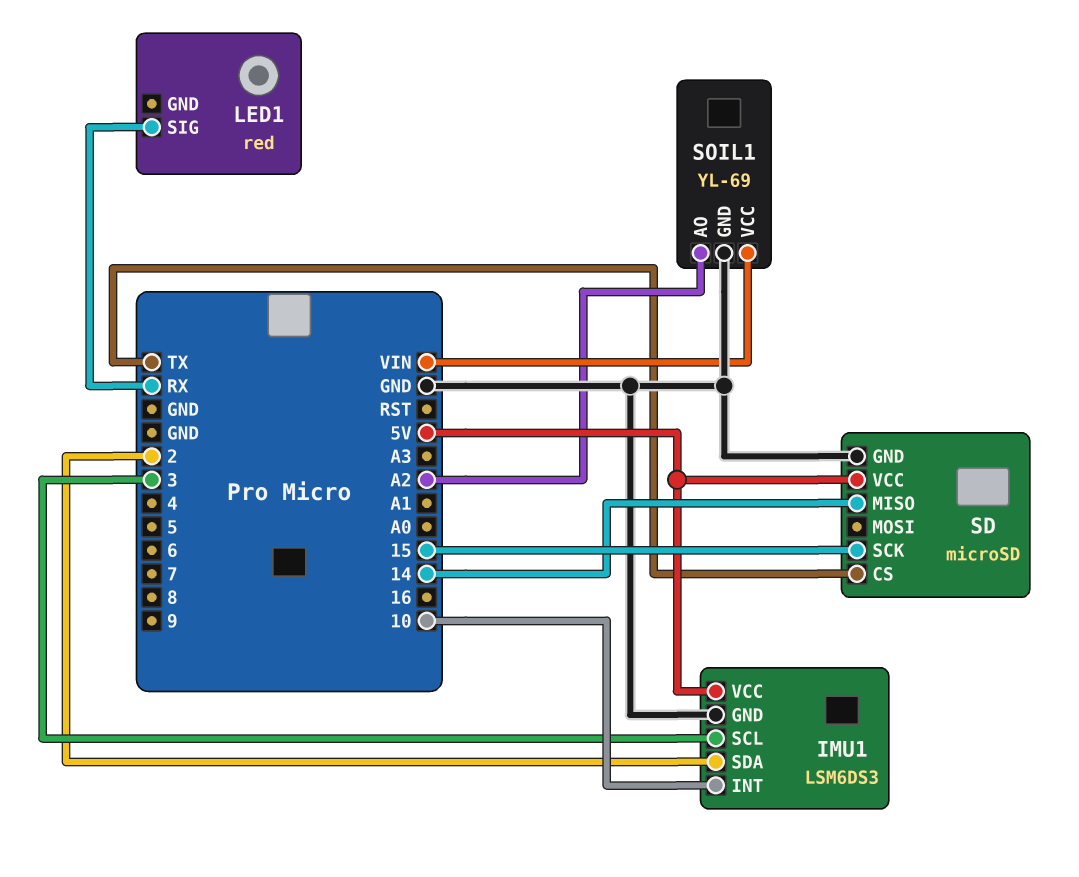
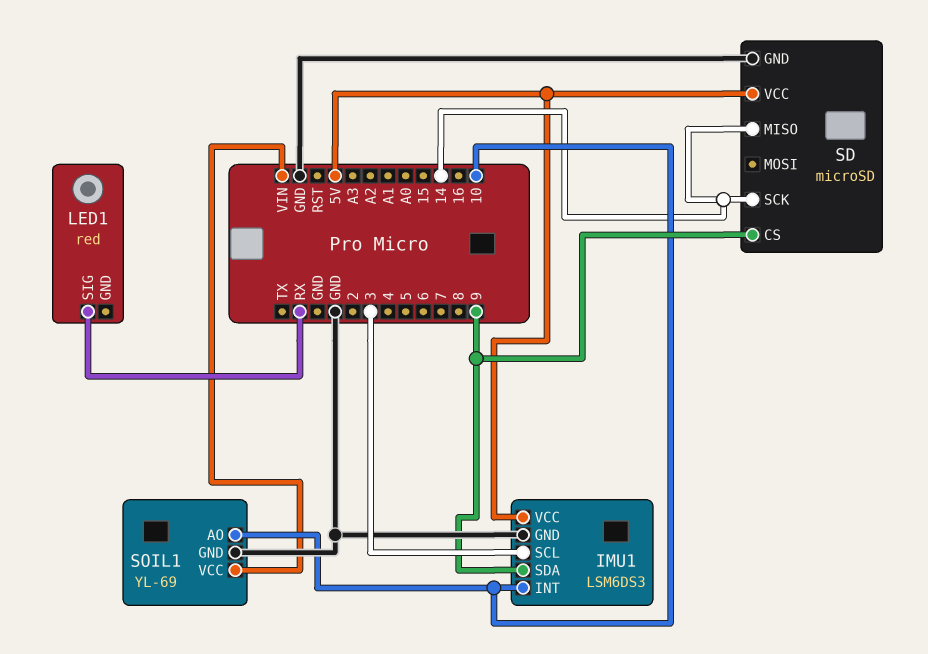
IMU1 pin SDA: 2 -> 9
SD pin CS: TX -> 9
SD pin SCK: 15 -> 14
SOIL1 pin AO: A2 -> 10

